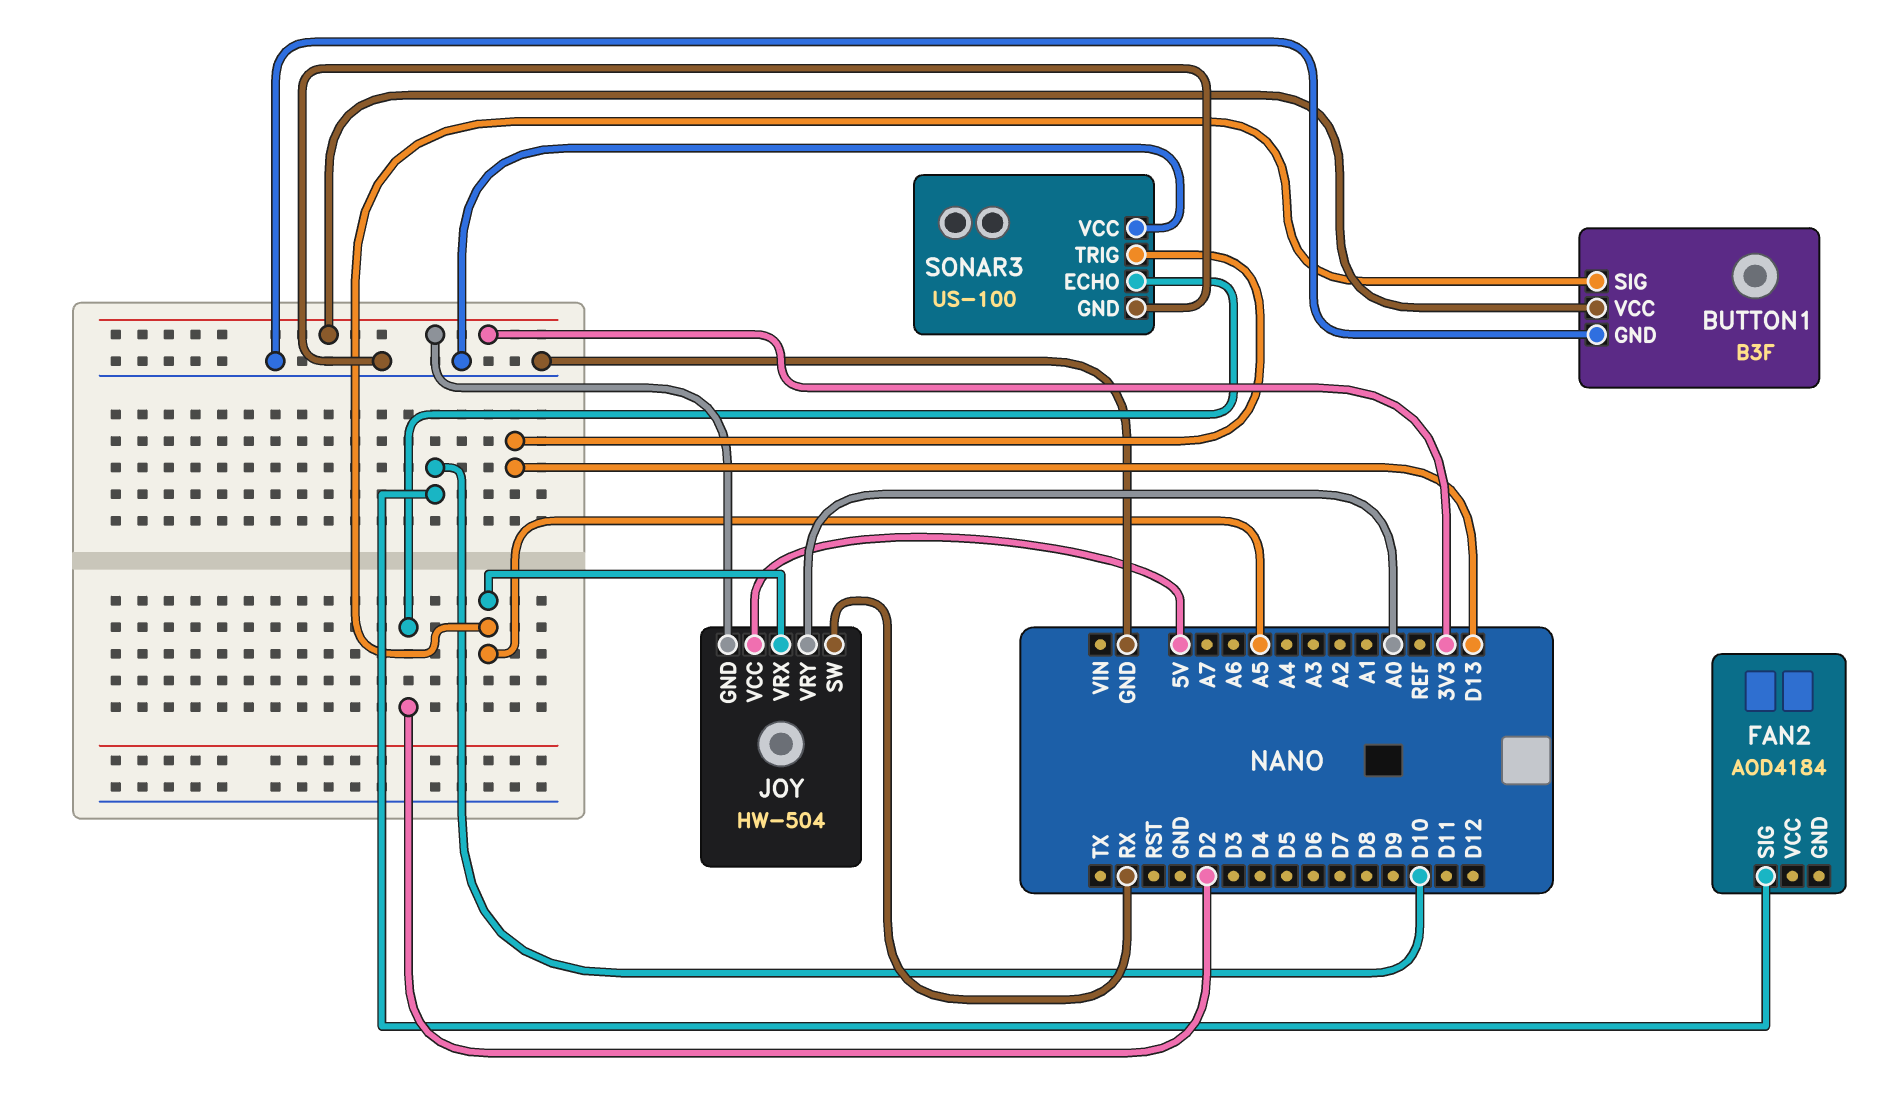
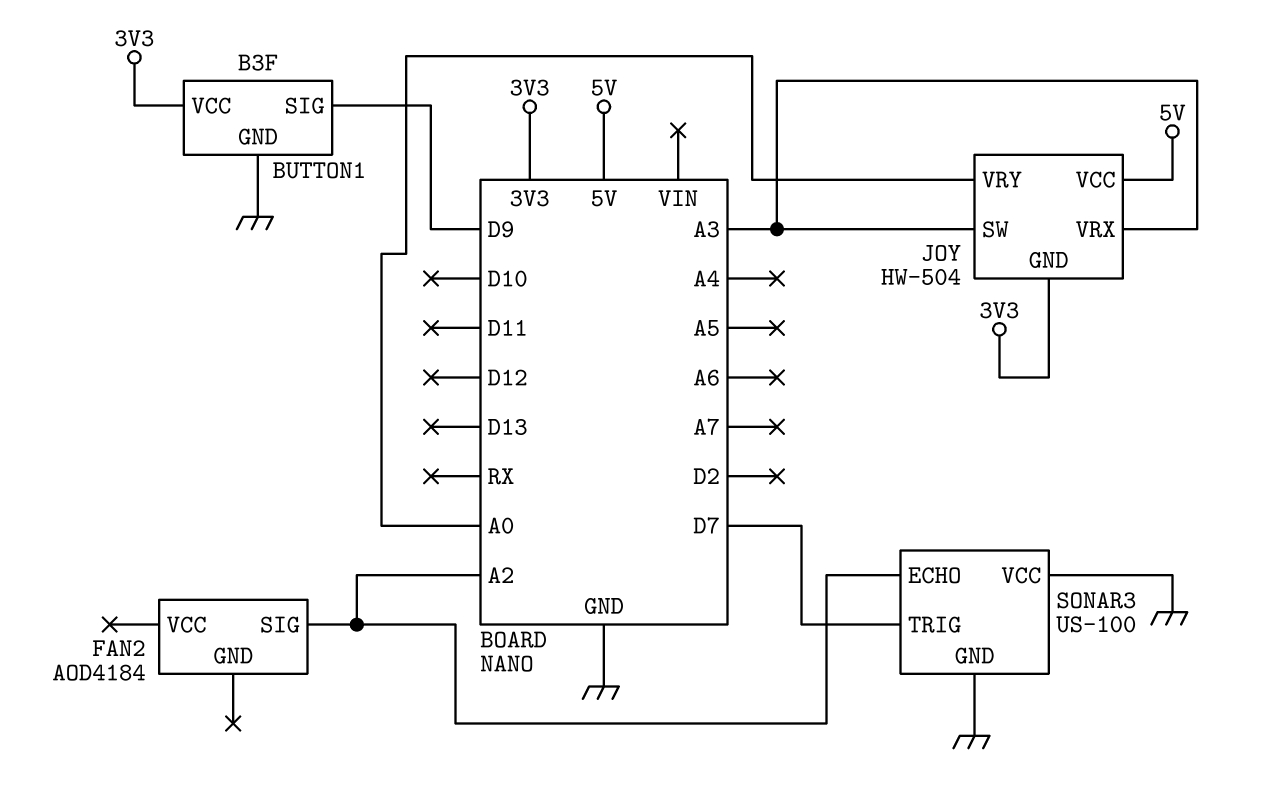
BUTTON1 pin SIG: A5 -> D9
FAN2 pin SIG: D10 -> A2
JOY pin SW: RX -> A3
JOY pin VRX: A5 -> A3
SONAR3 pin ECHO: D2 -> A2
SONAR3 pin TRIG: D13 -> D7

